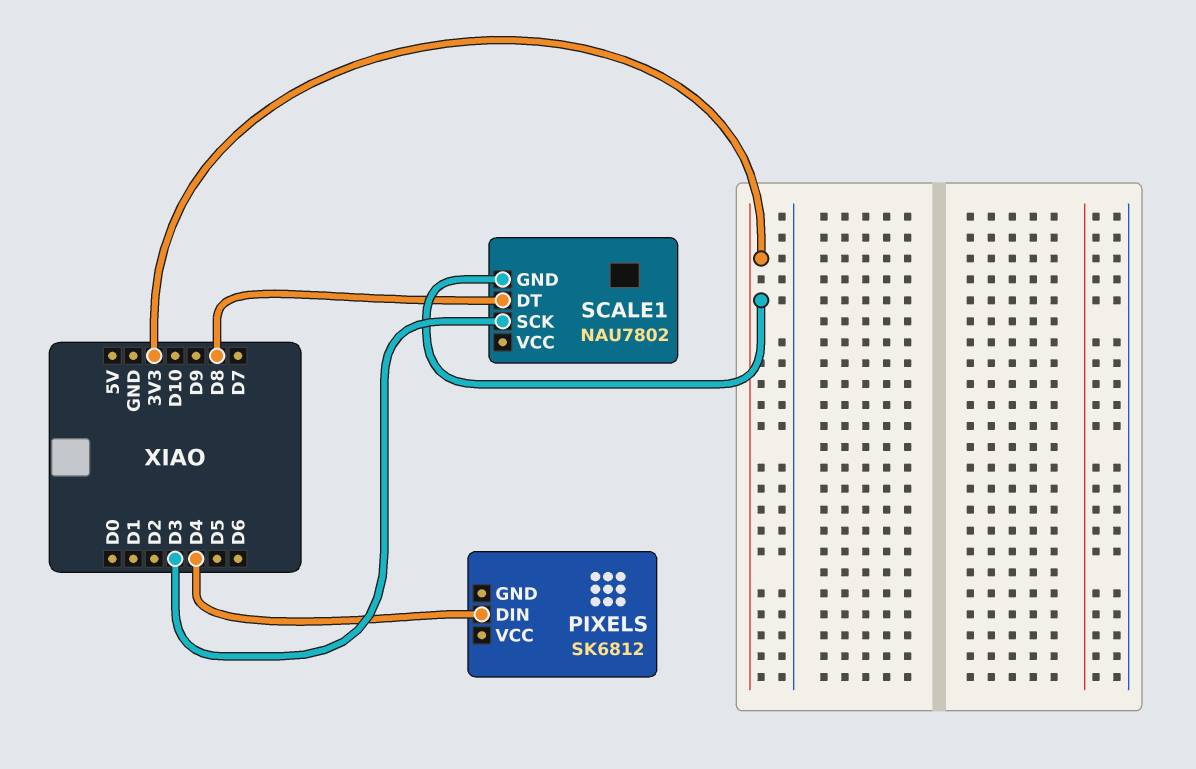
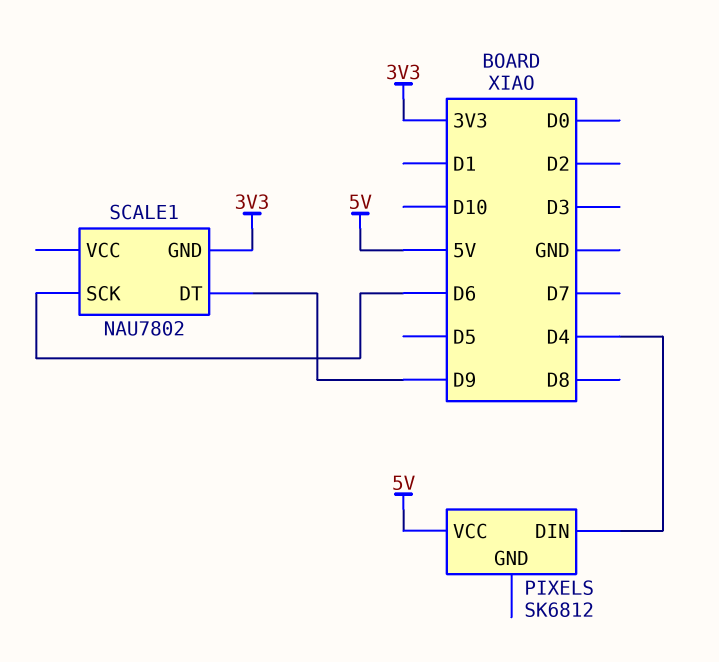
PIXELS pin VCC: none -> 5V
SCALE1 pin DT: D8 -> D9
SCALE1 pin SCK: D3 -> D6

